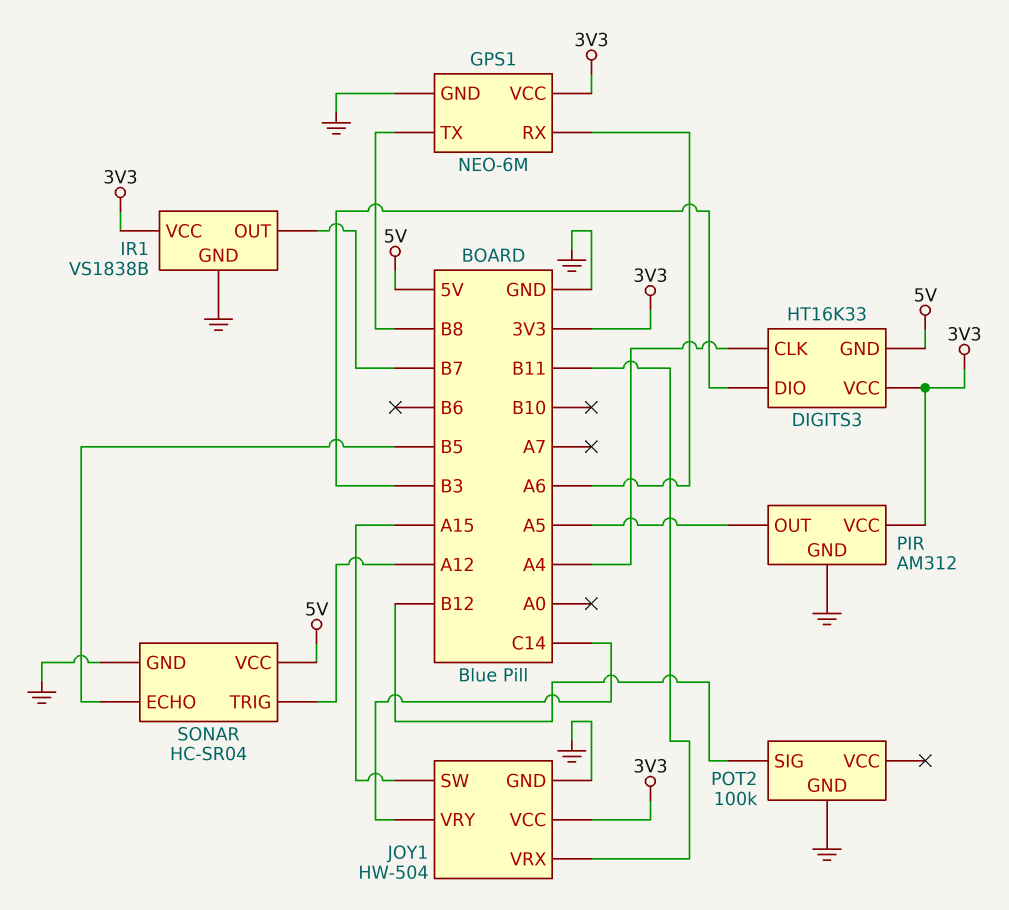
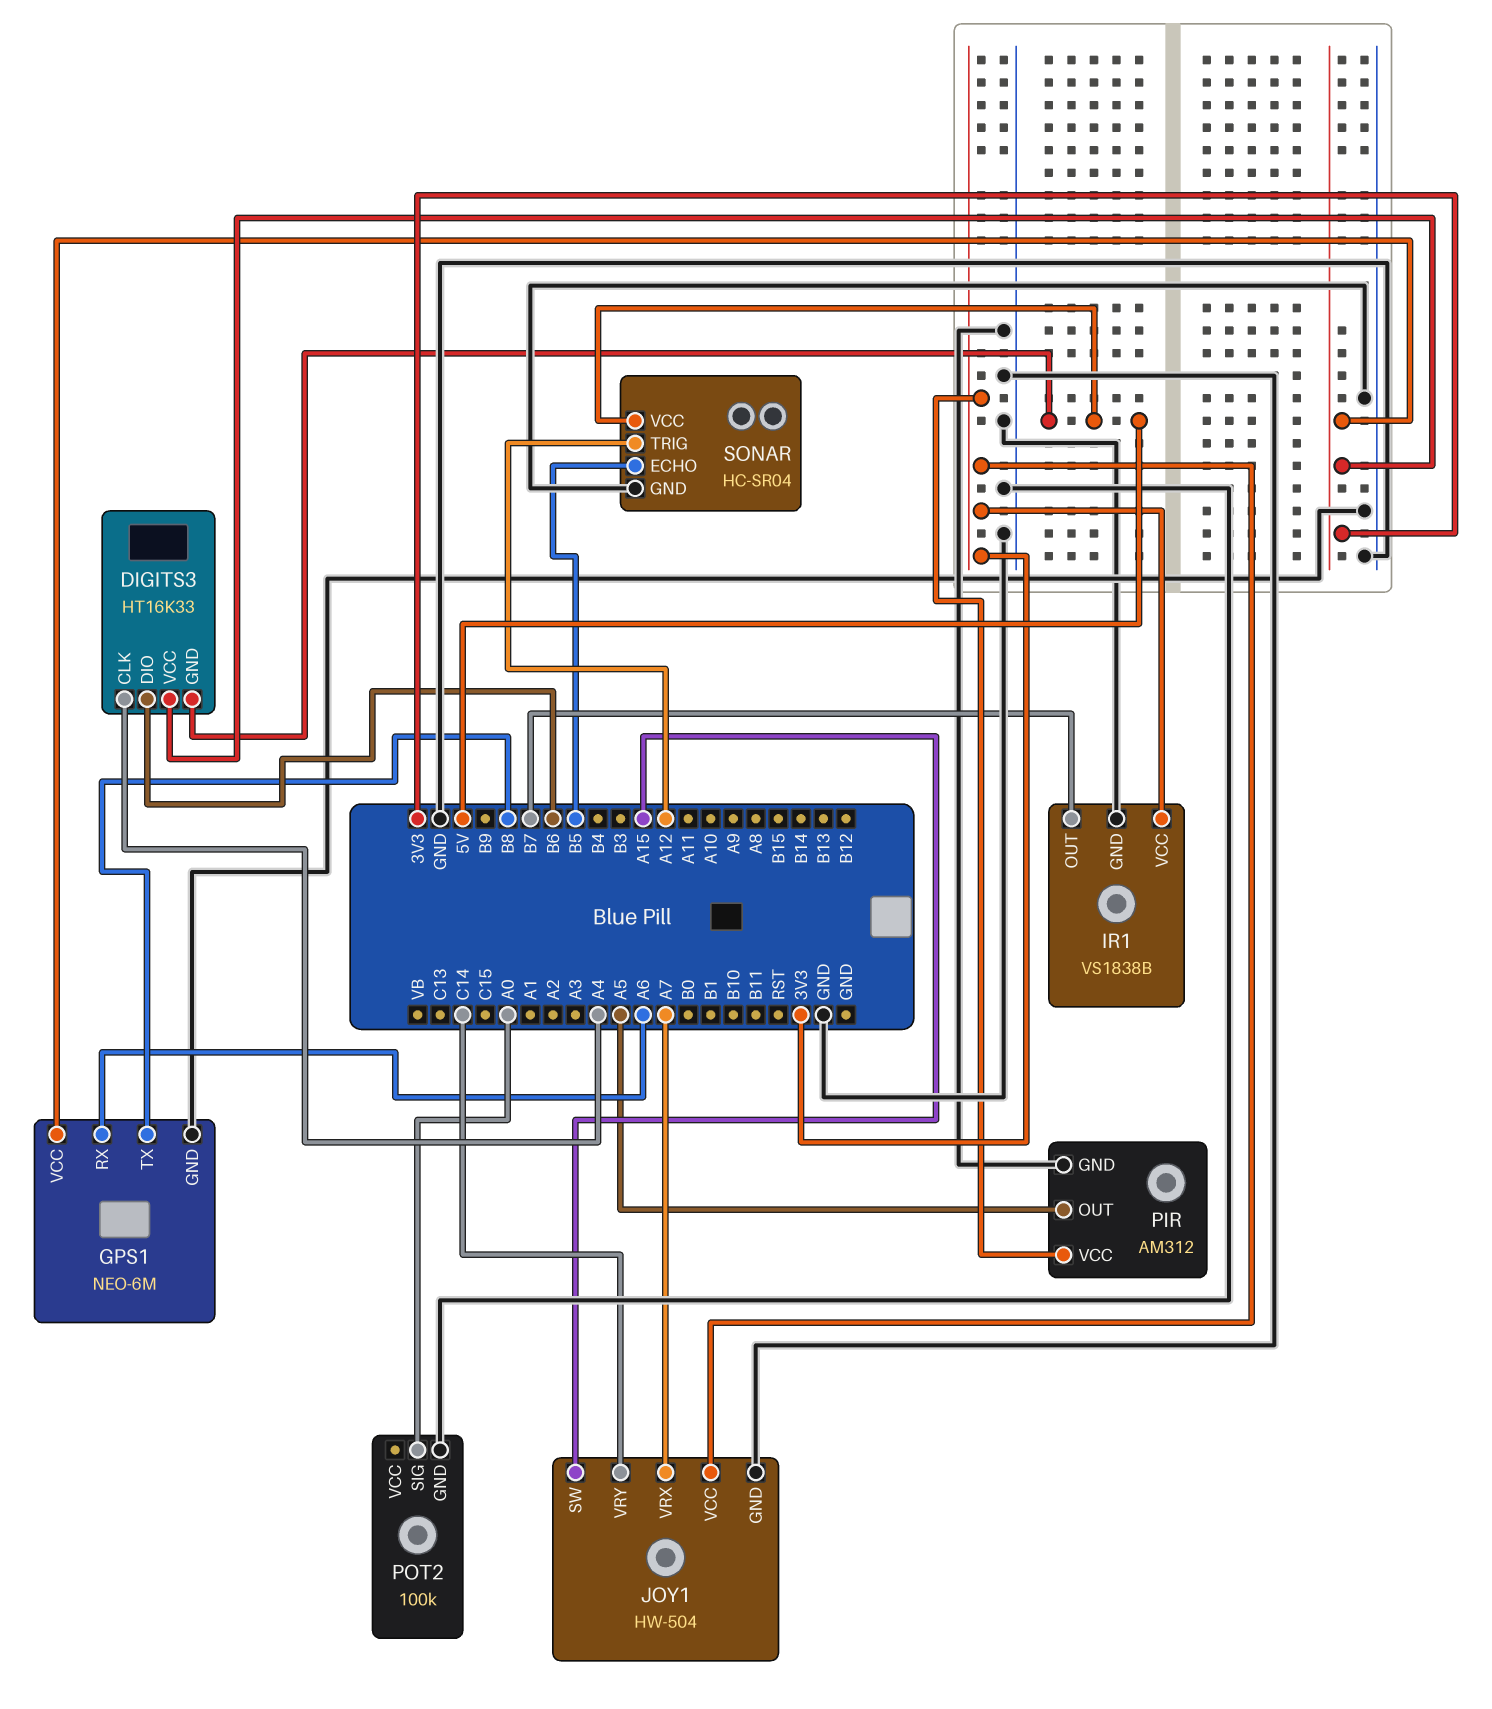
DIGITS3 pin DIO: B3 -> B6
JOY1 pin VRX: B11 -> A7
POT2 pin SIG: B12 -> A0

